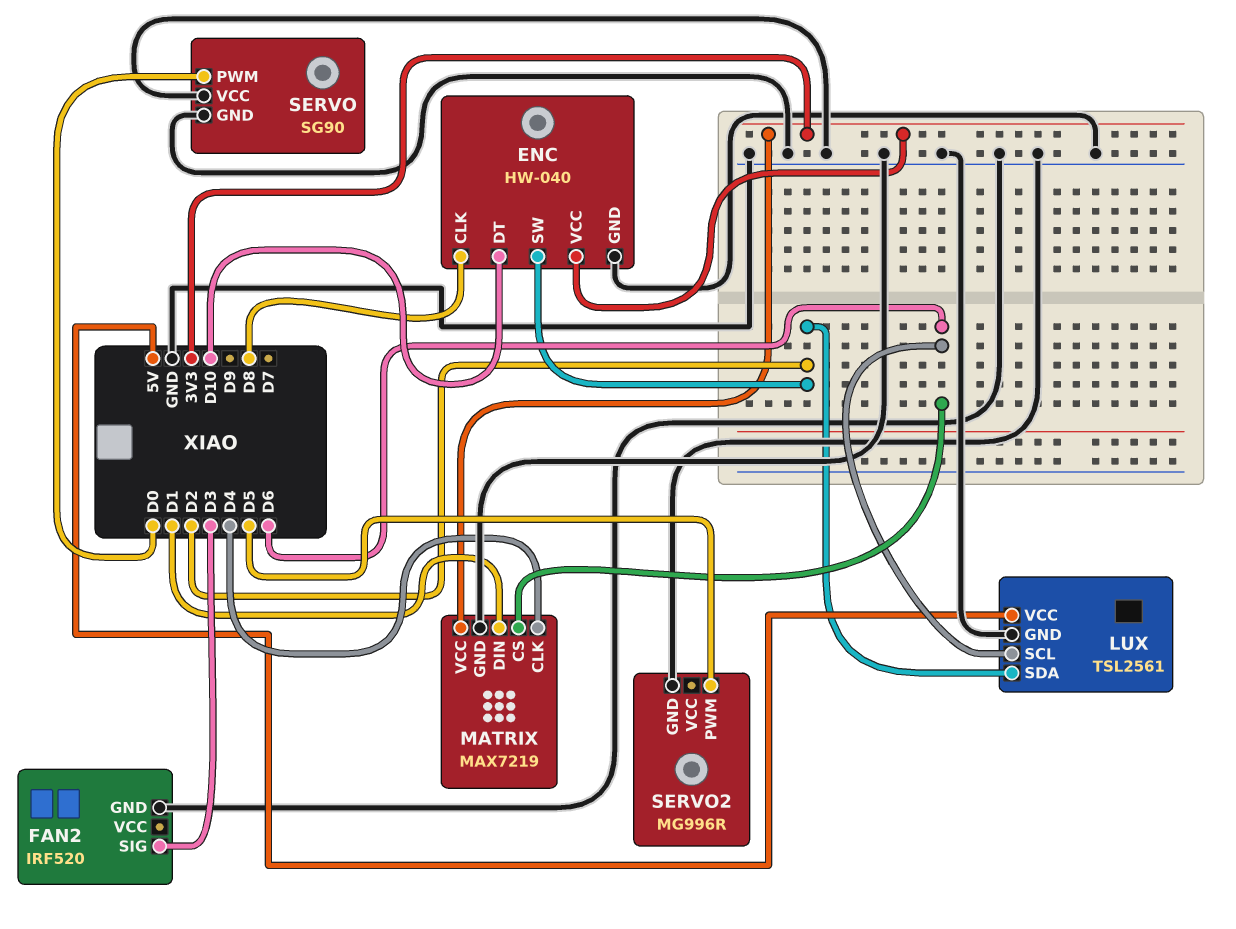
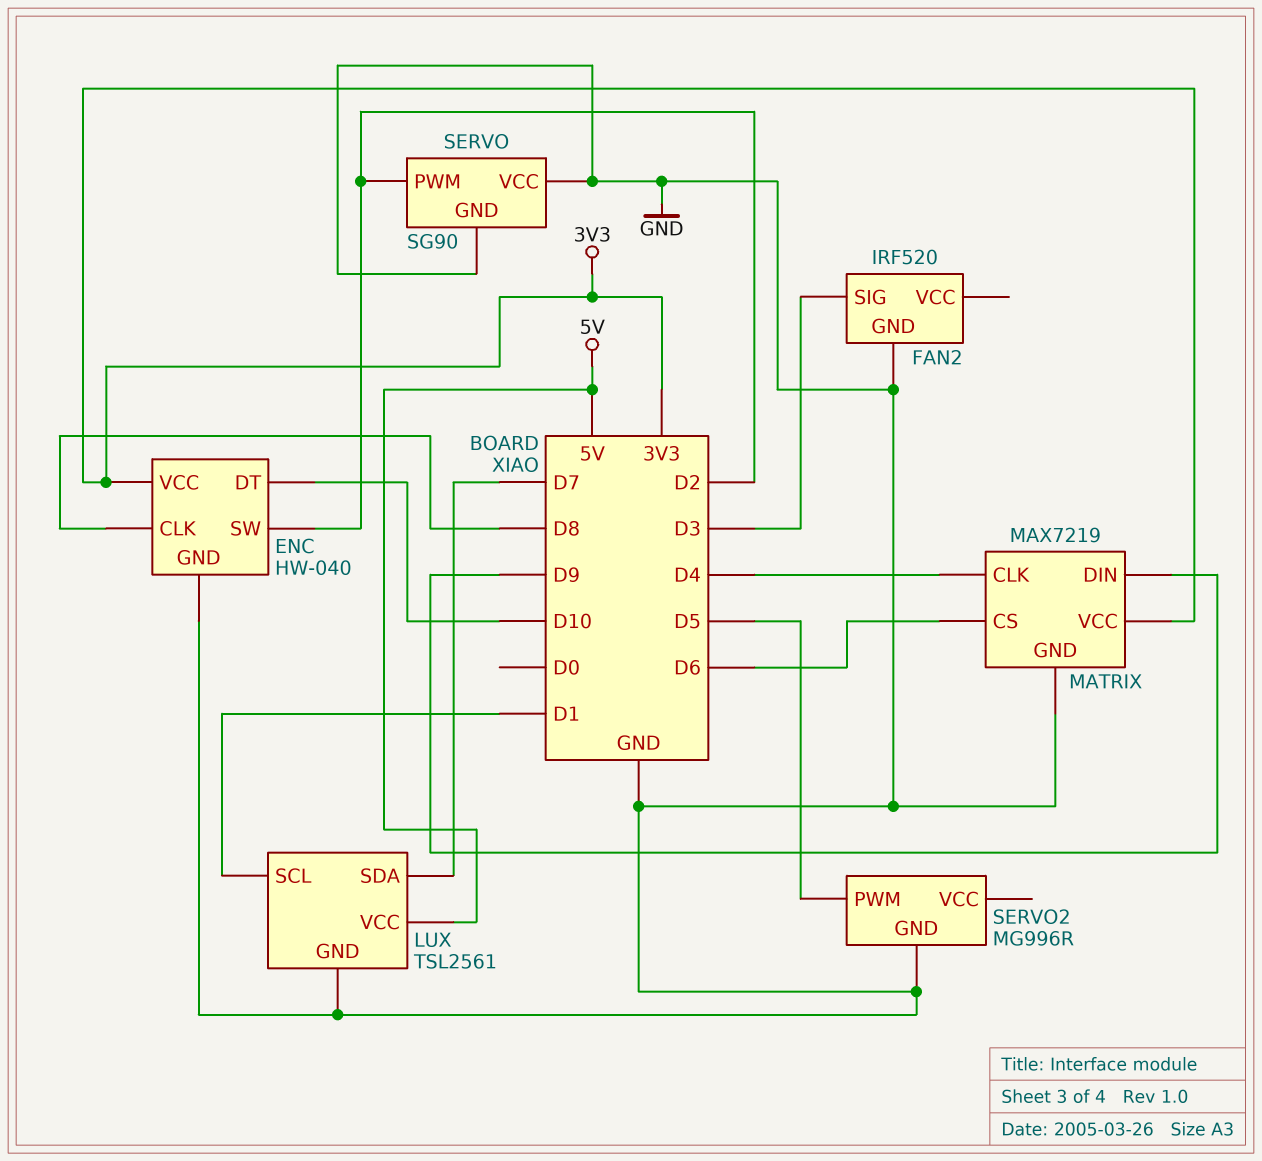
LUX pin SCL: D6 -> D1
LUX pin SDA: D2 -> D7
MATRIX pin DIN: D1 -> D9
SERVO pin PWM: D0 -> D2

